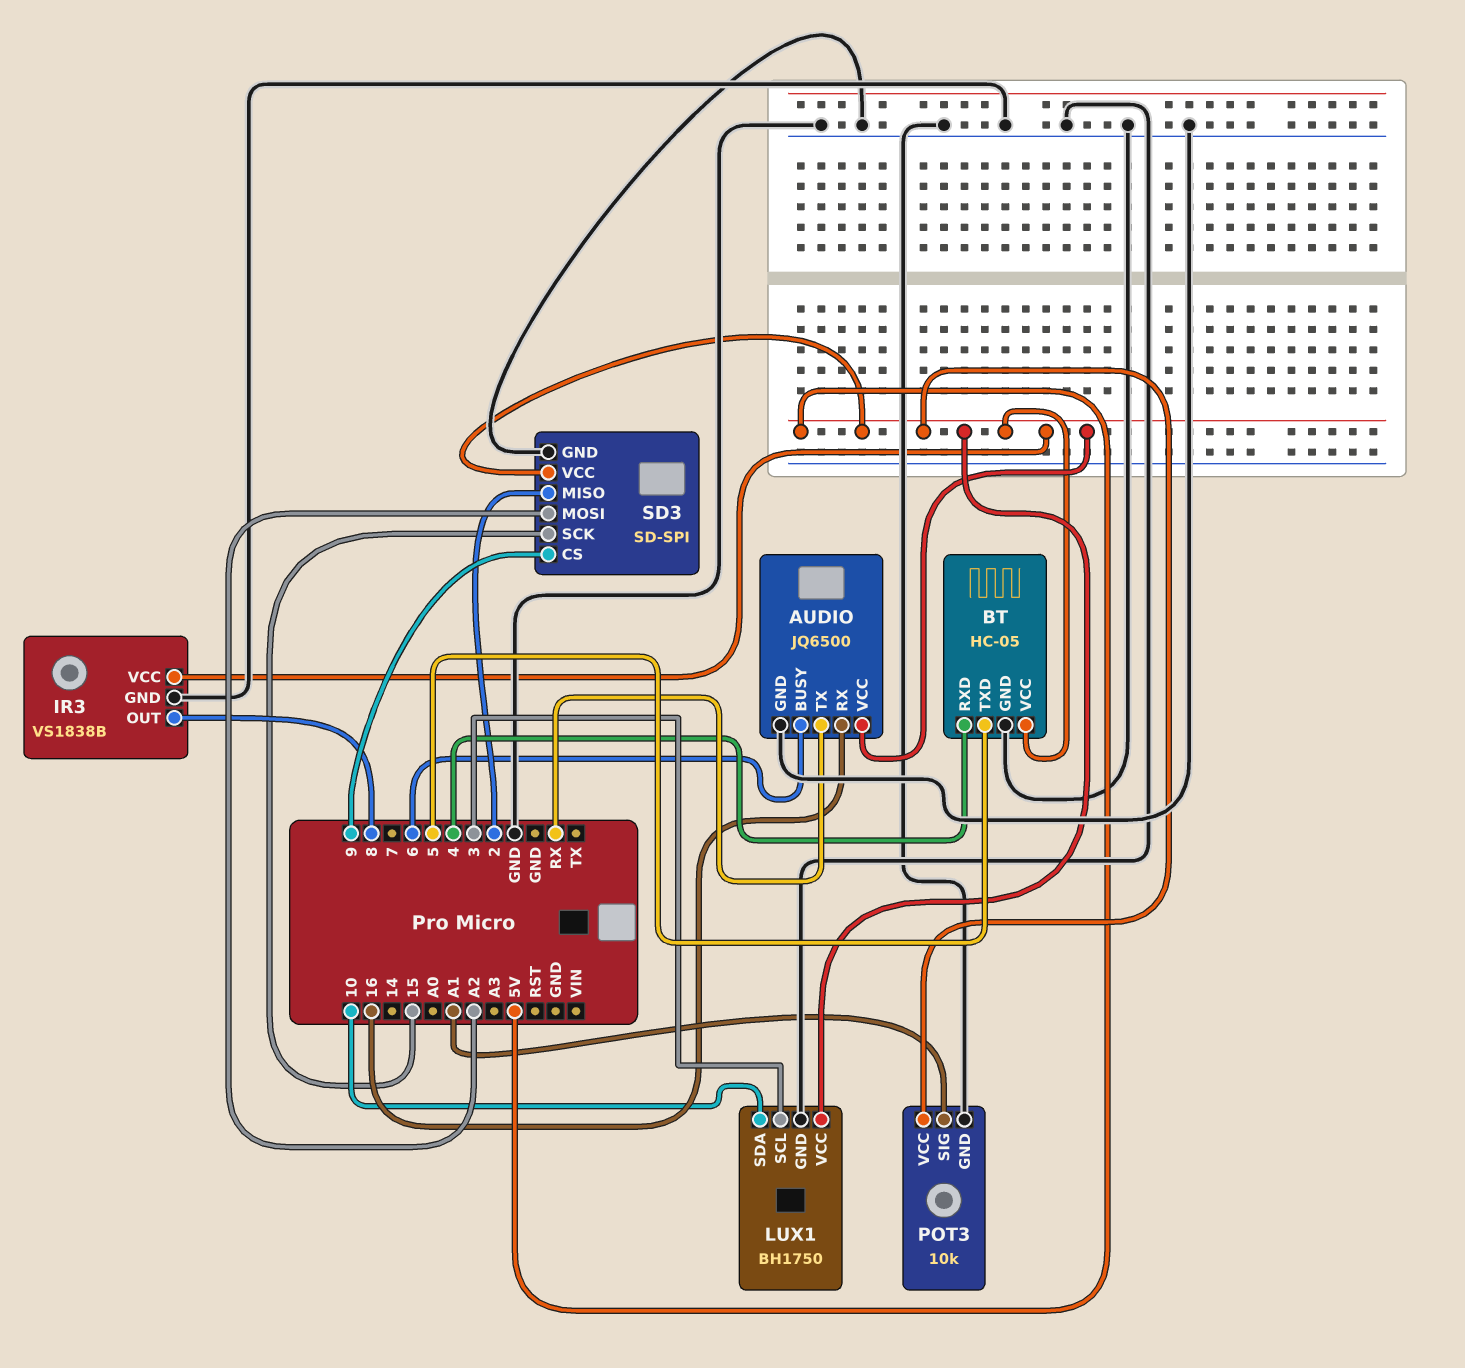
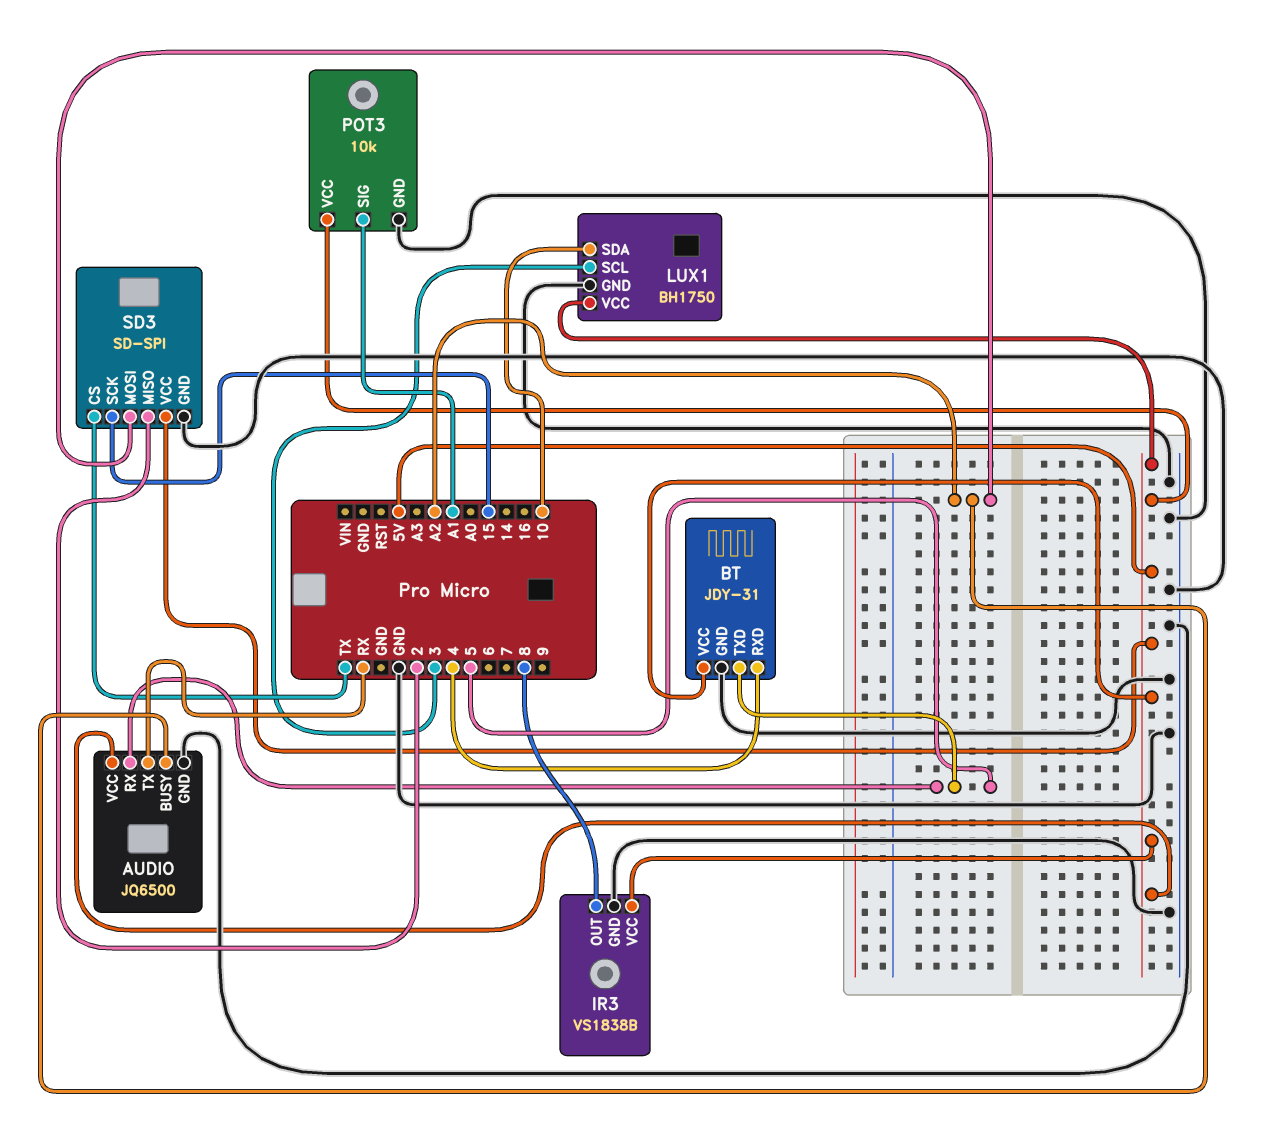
AUDIO pin BUSY: 6 -> A2
AUDIO pin RX: 16 -> 5
BT: HC-05 -> JDY-31
SD3 pin CS: 9 -> TX

